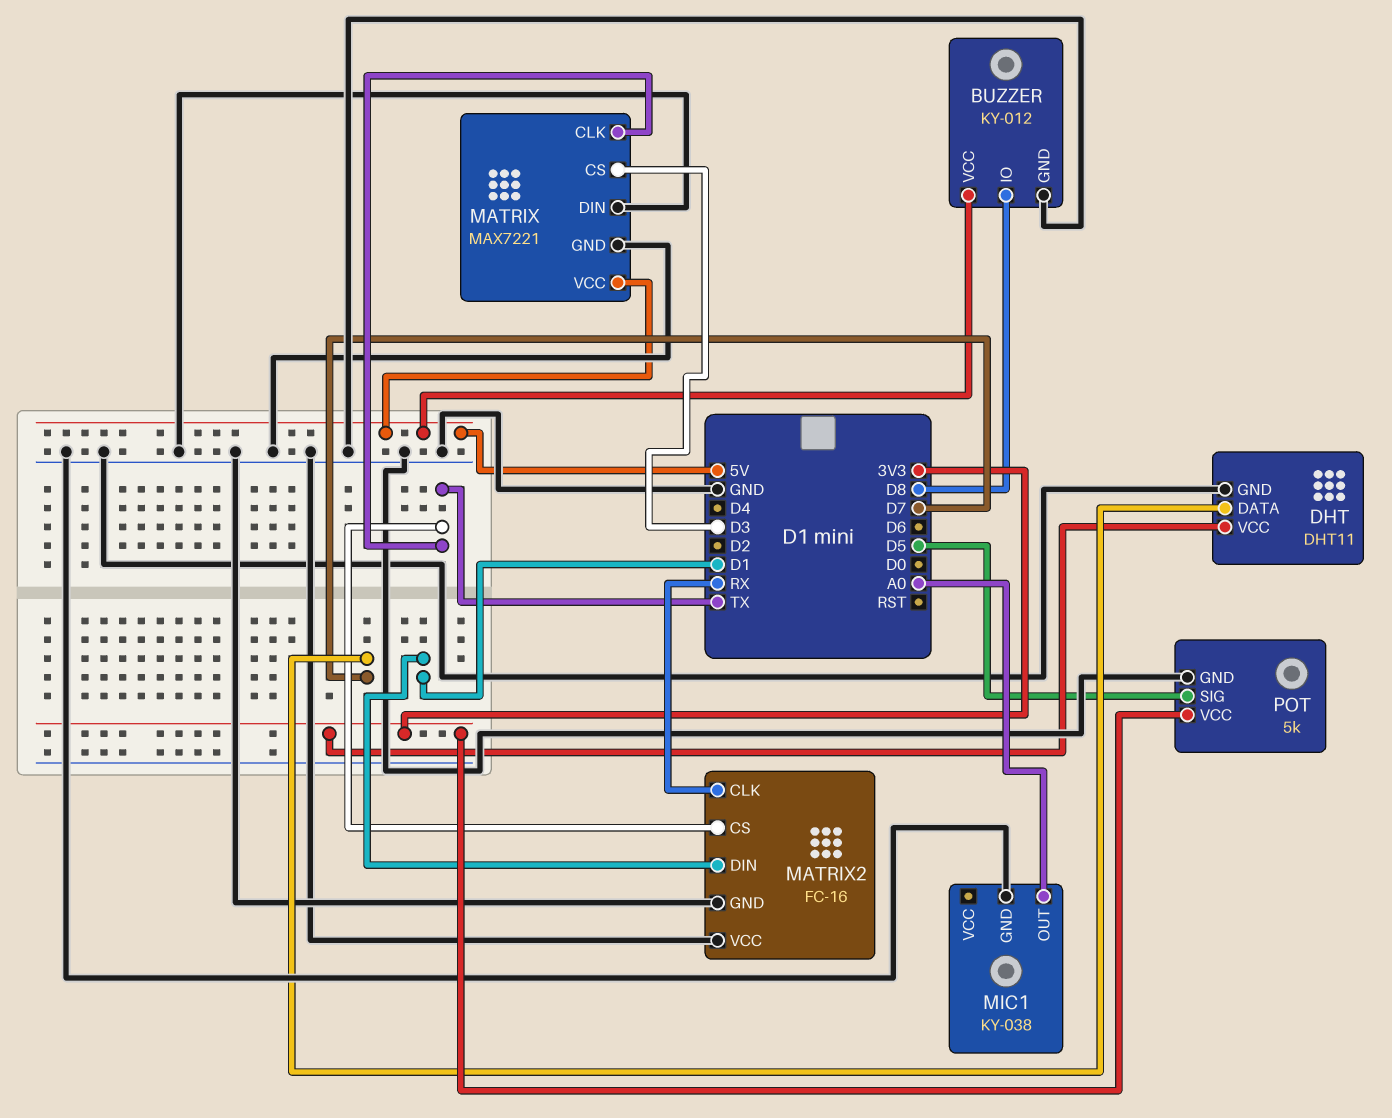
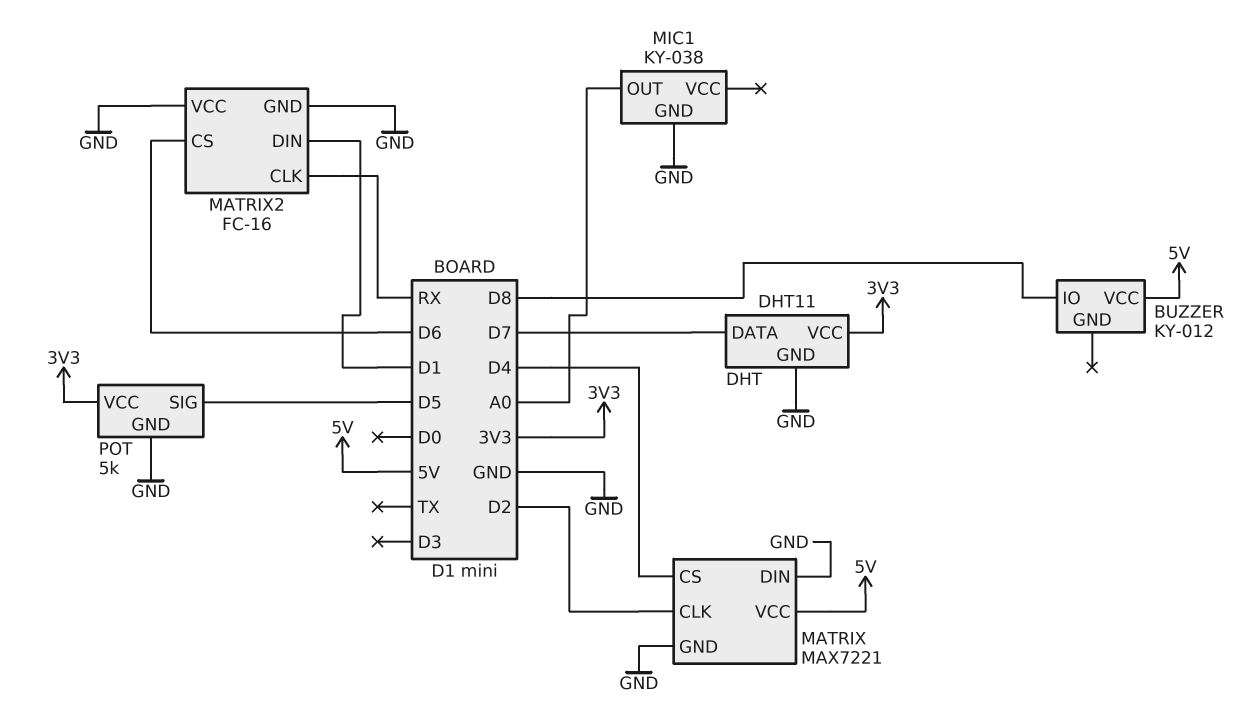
BUZZER pin GND: GND -> none
MATRIX pin CLK: TX -> D2
MATRIX pin CS: D3 -> D4
MATRIX2 pin CS: TX -> D6

